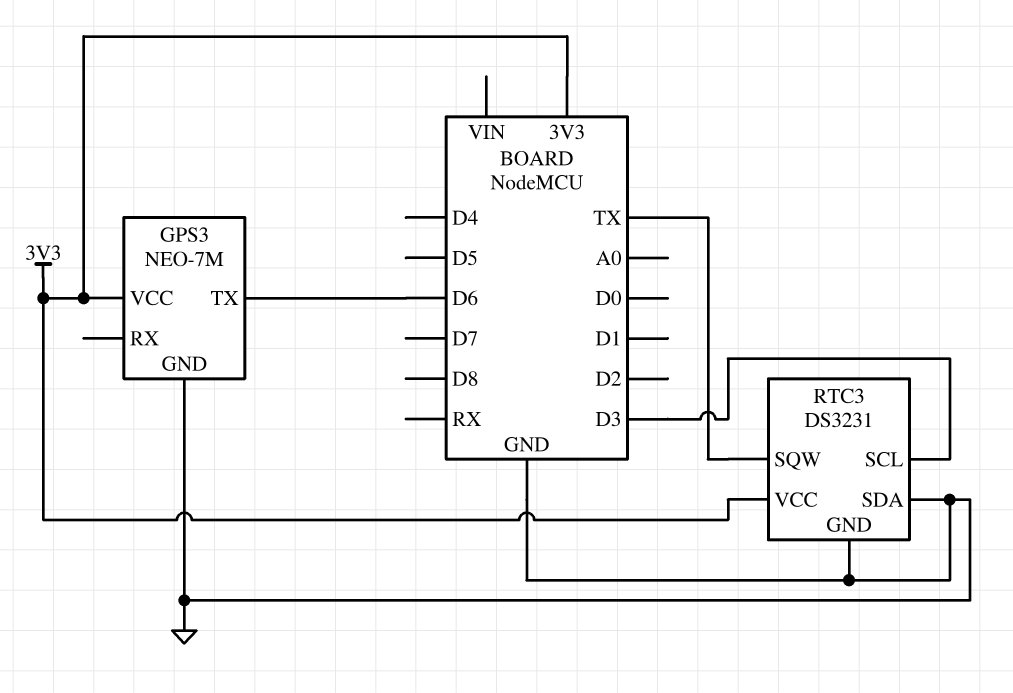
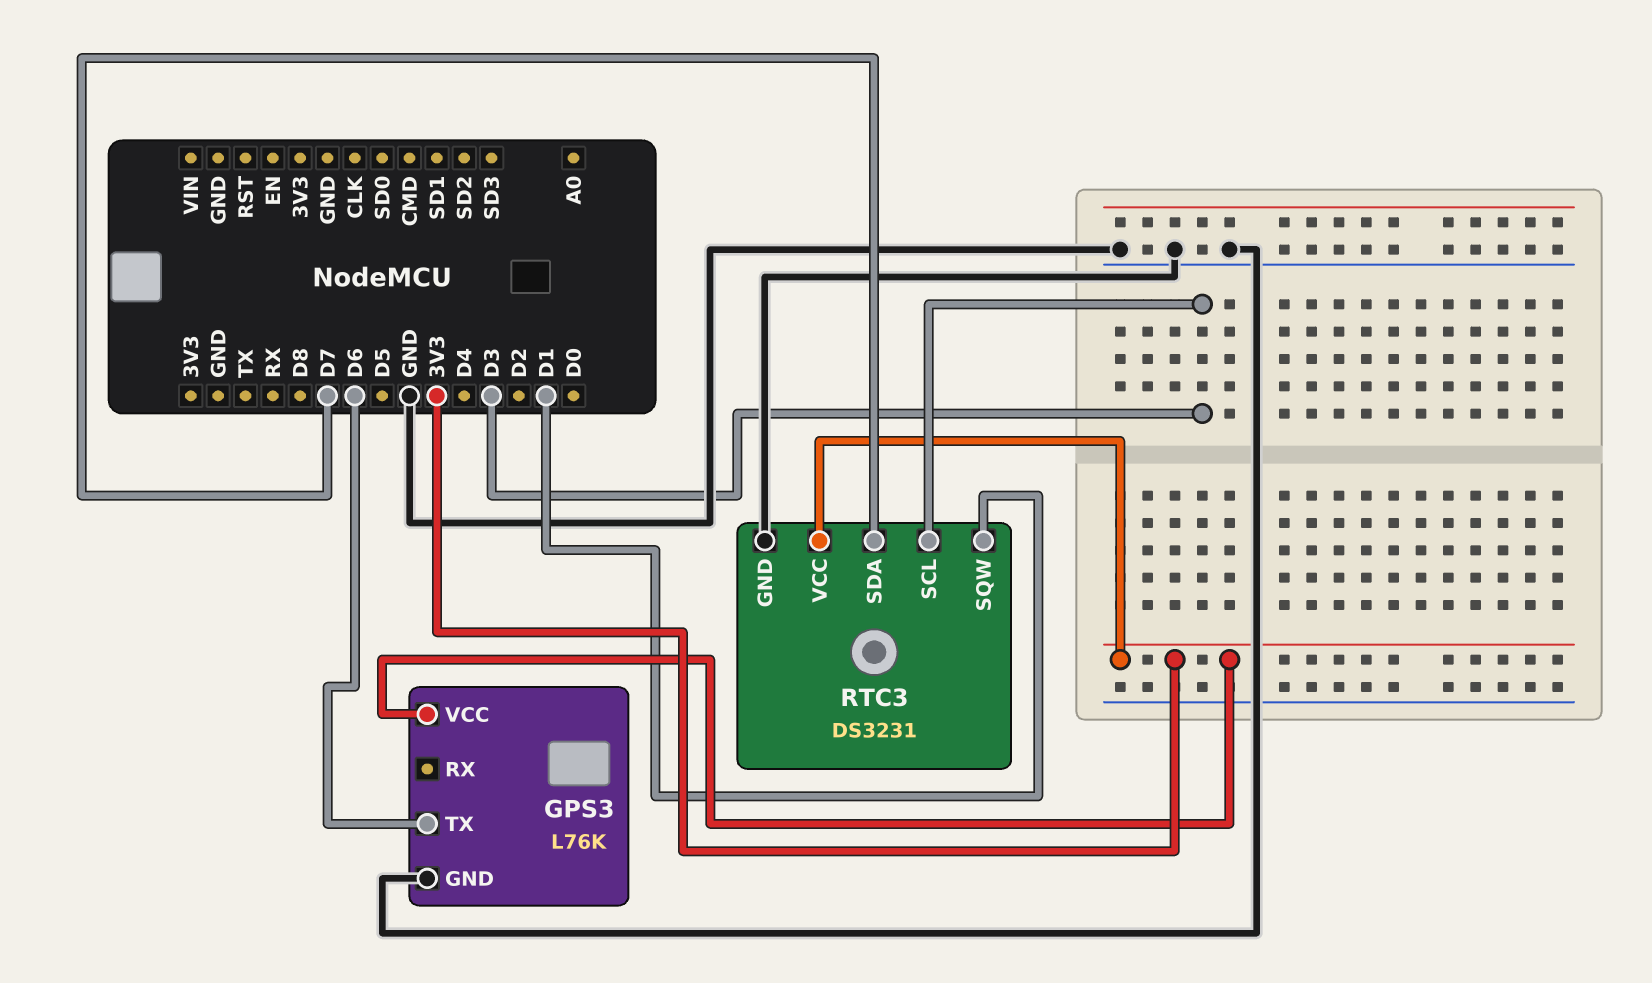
GPS3: NEO-7M -> L76K
RTC3 pin SDA: GND -> D7
RTC3 pin SQW: TX -> D1

